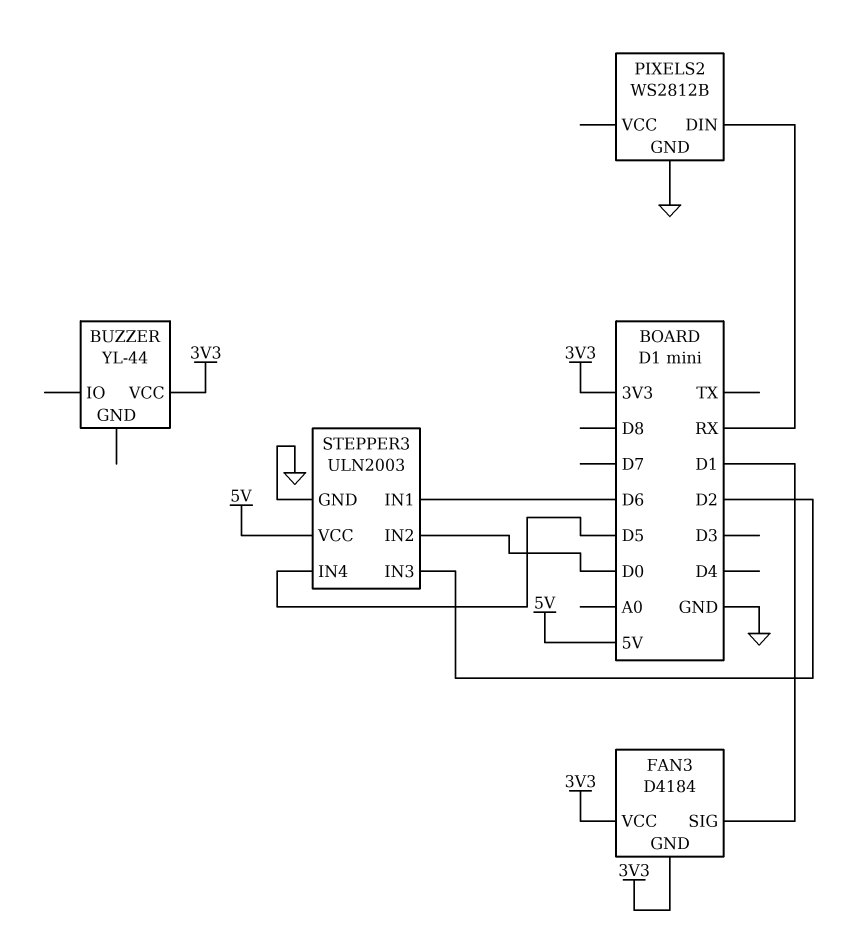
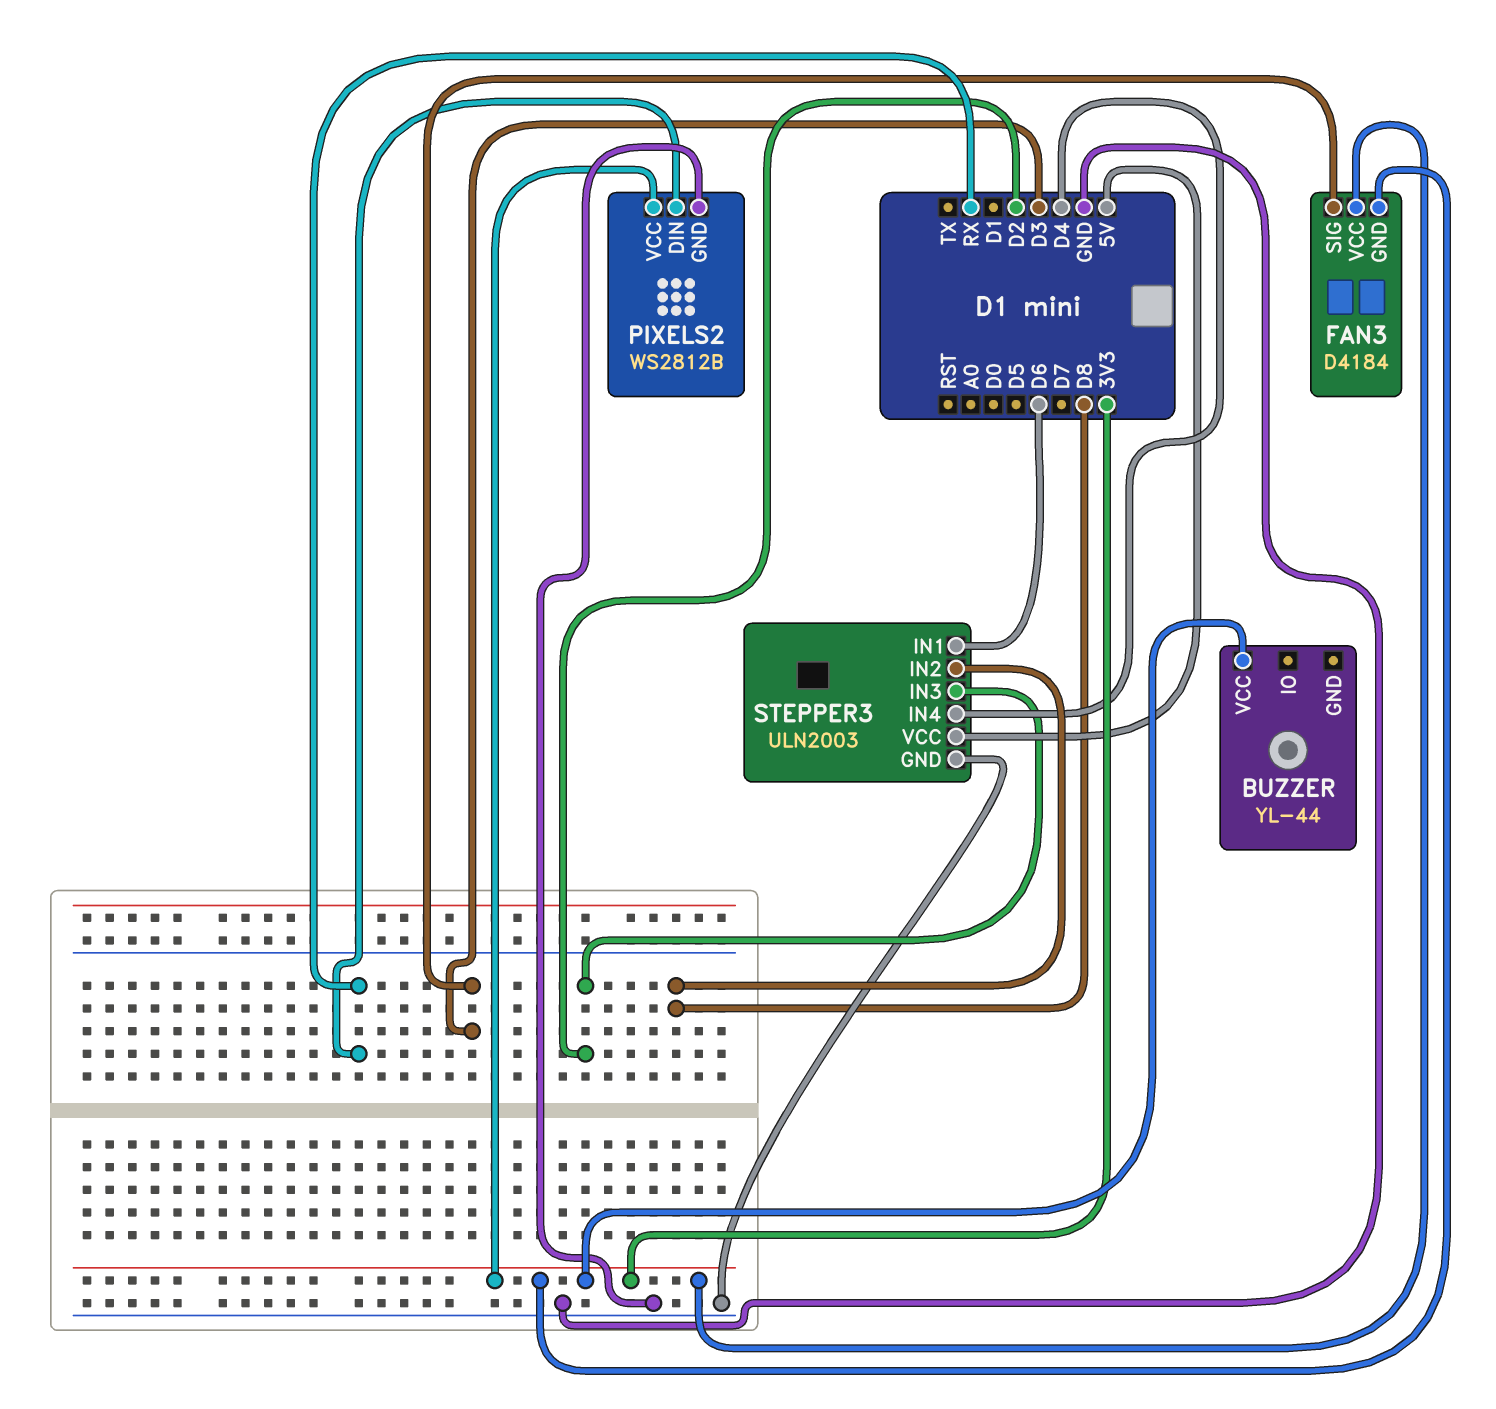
FAN3 pin SIG: D1 -> D3
PIXELS2 pin VCC: none -> 3V3
STEPPER3 pin IN2: D0 -> D8
STEPPER3 pin IN4: D5 -> D4

